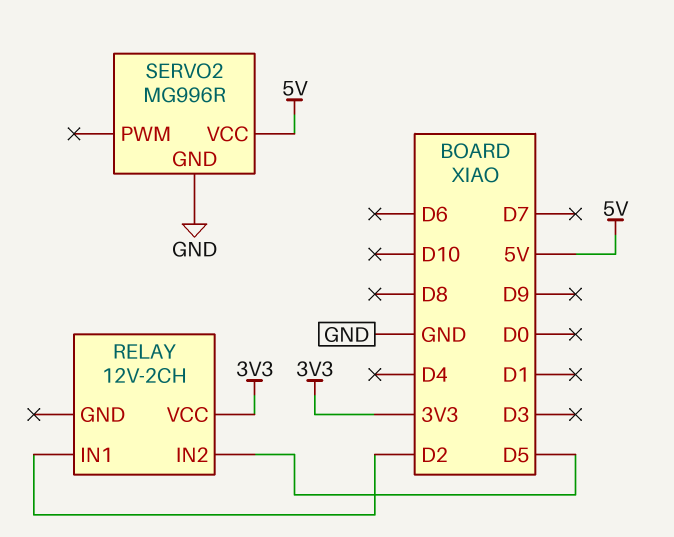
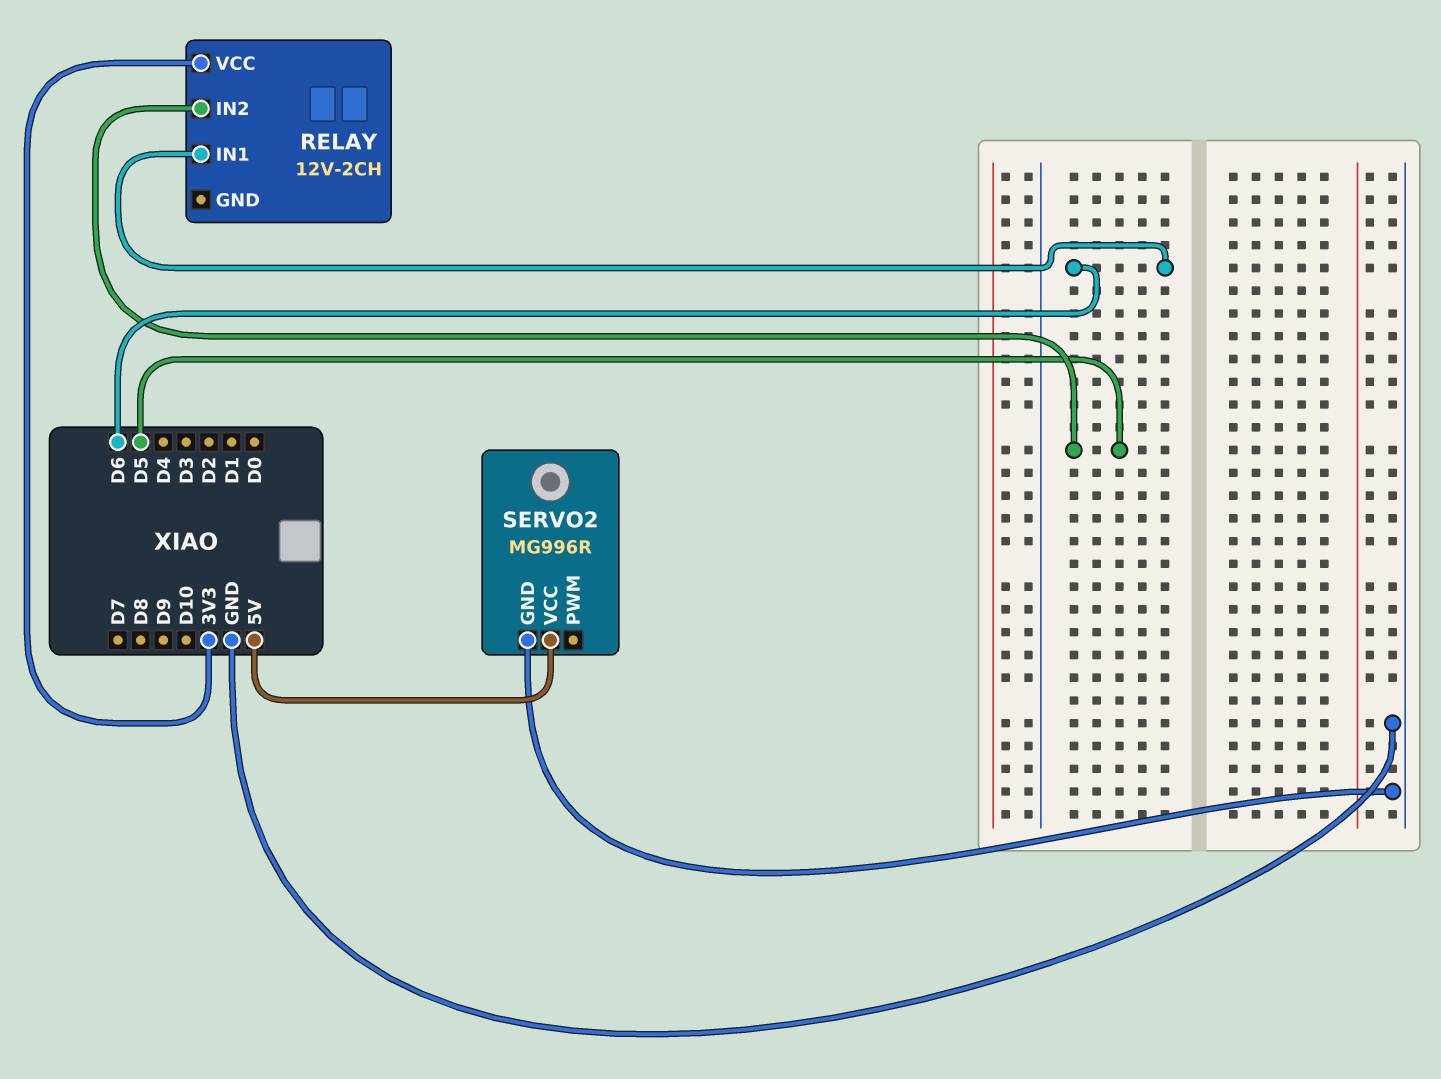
RELAY pin IN1: D2 -> D6

